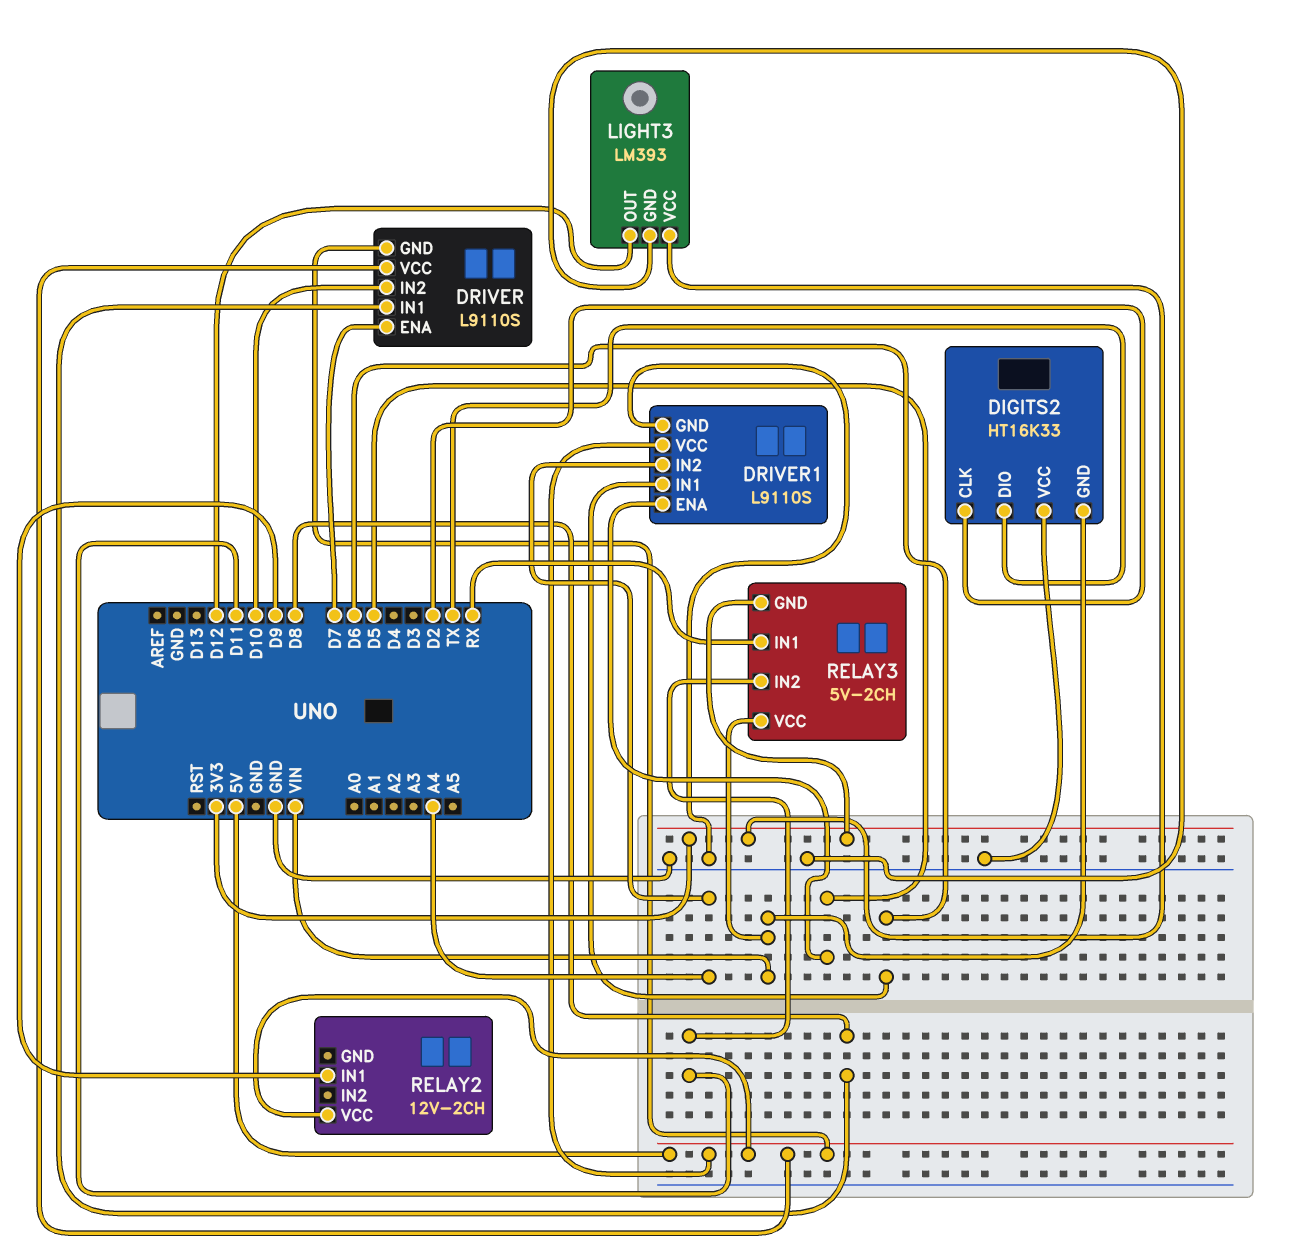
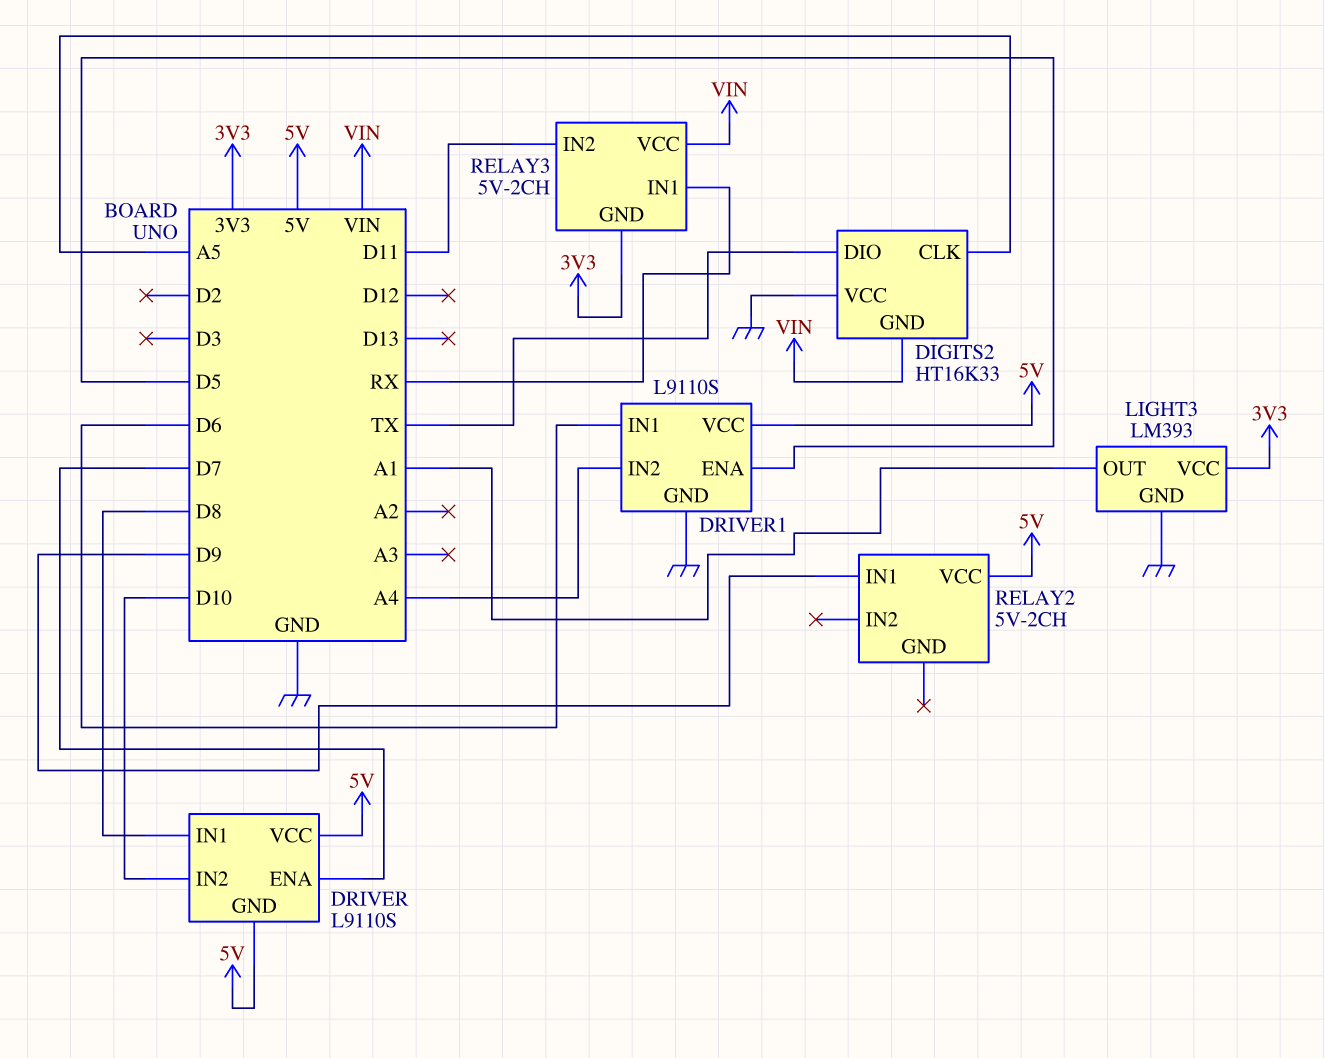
DIGITS2 pin CLK: D2 -> A5
LIGHT3 pin OUT: D12 -> A1
RELAY2: 12V-2CH -> 5V-2CH

